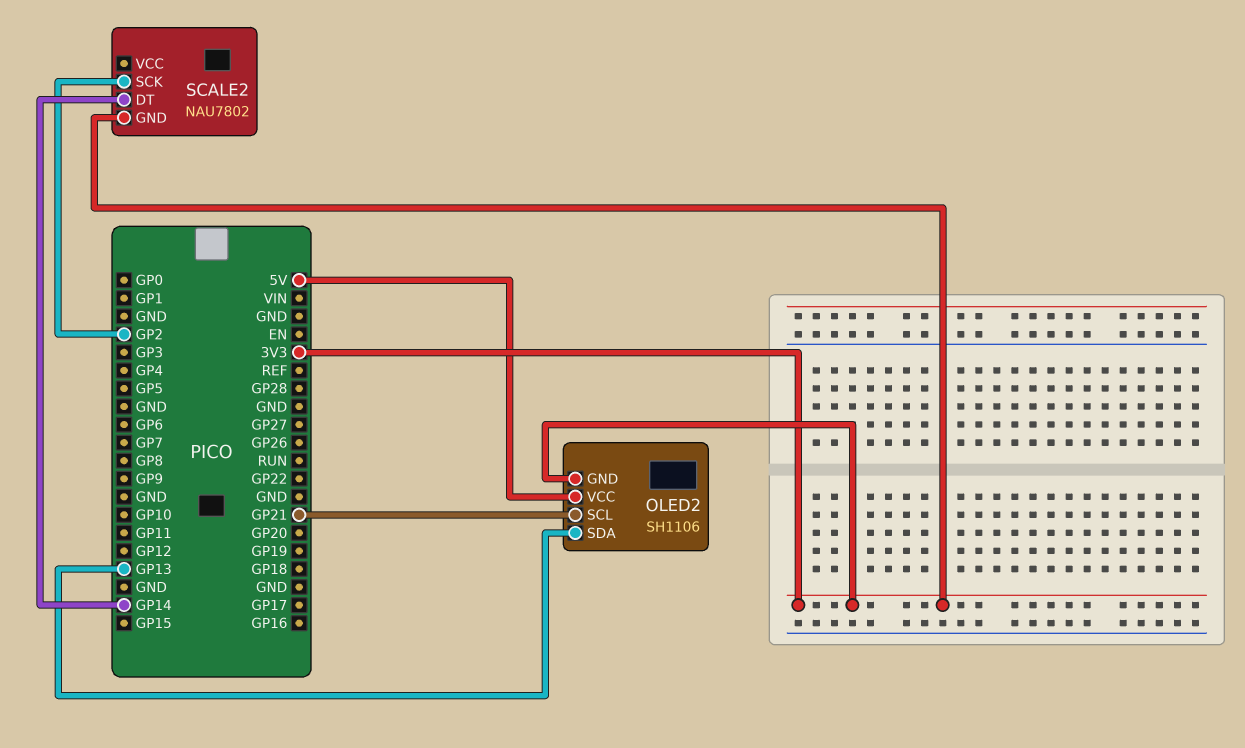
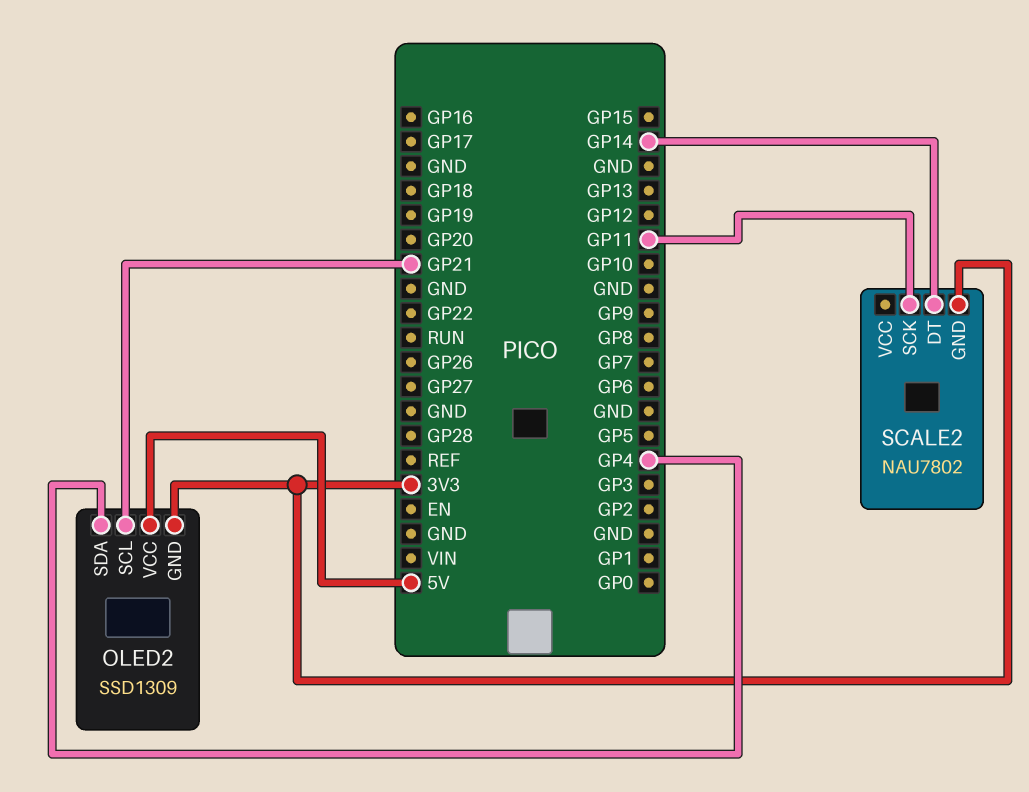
OLED2: SH1106 -> SSD1309
OLED2 pin SDA: GP13 -> GP4
SCALE2 pin SCK: GP2 -> GP11

